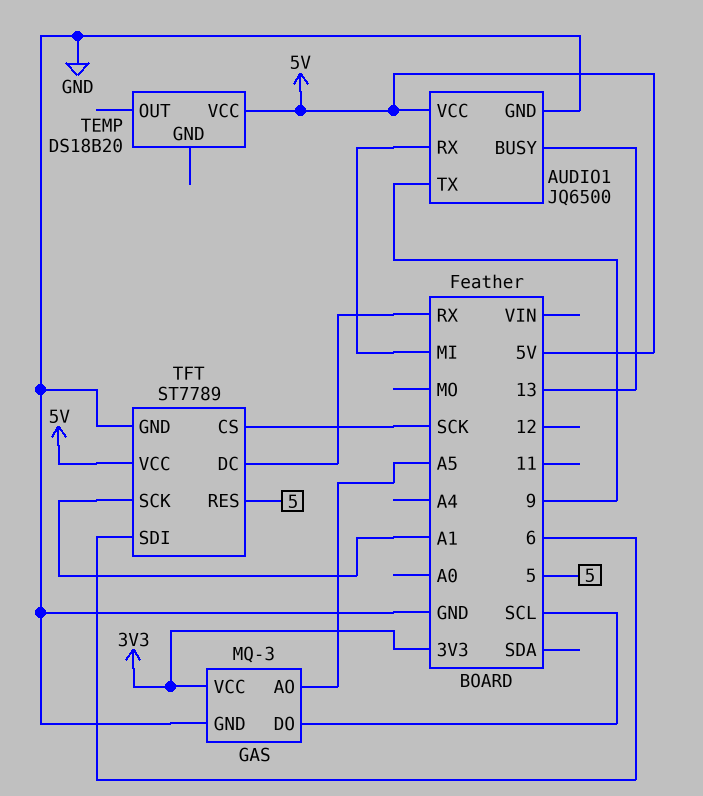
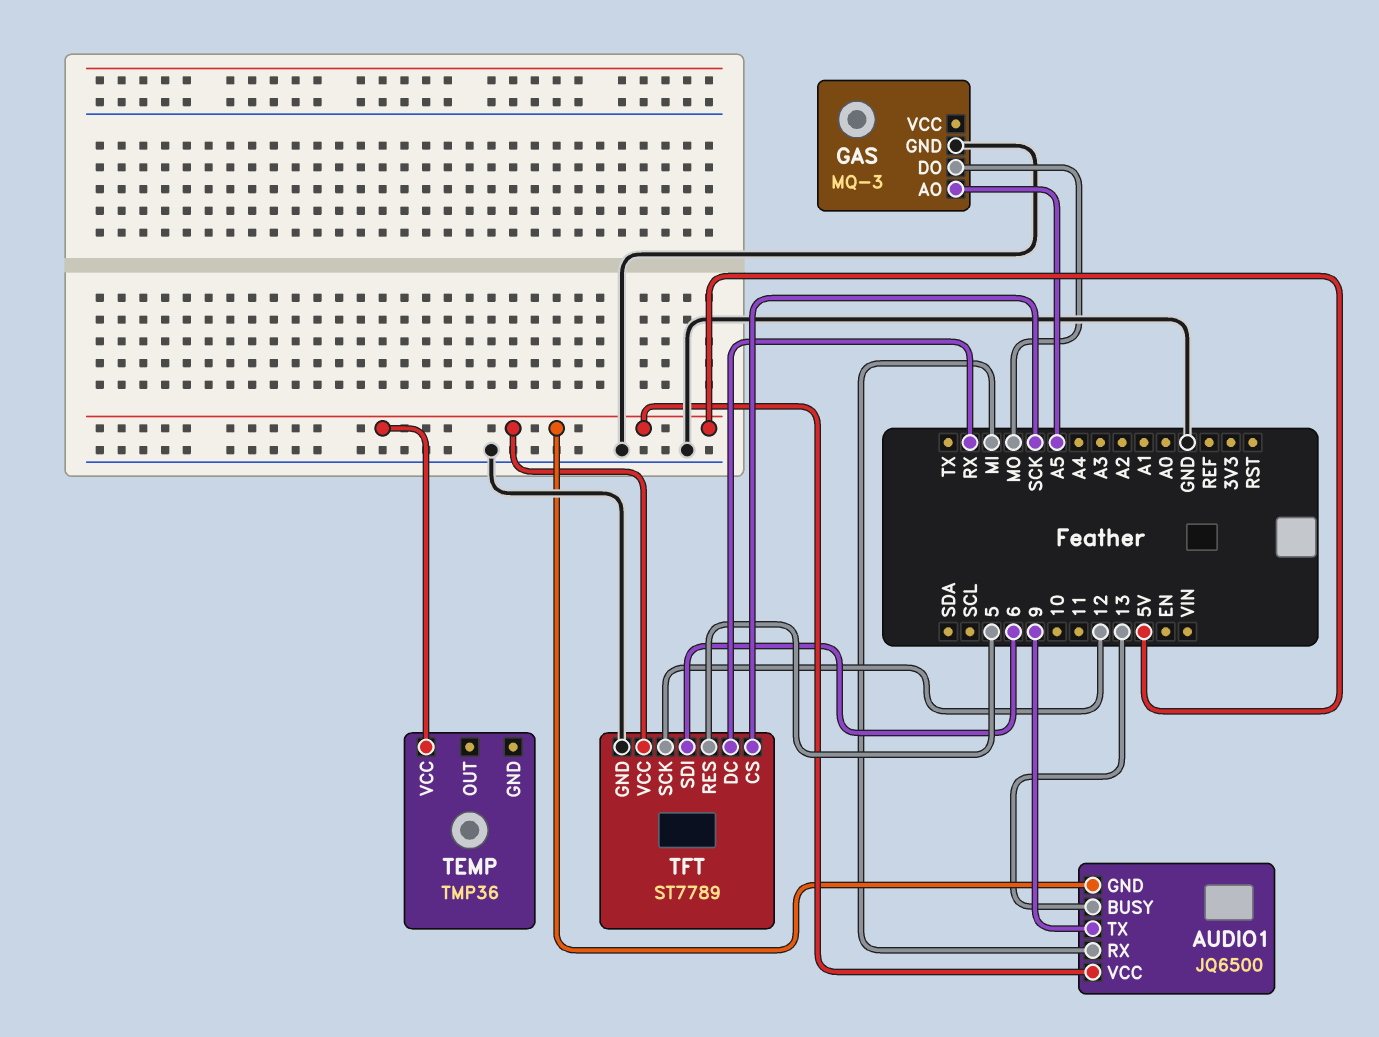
AUDIO1 pin GND: GND -> 5V
GAS pin DO: SCL -> MO
GAS pin VCC: 3V3 -> none
TEMP: DS18B20 -> TMP36
TFT pin SCK: A1 -> 12

